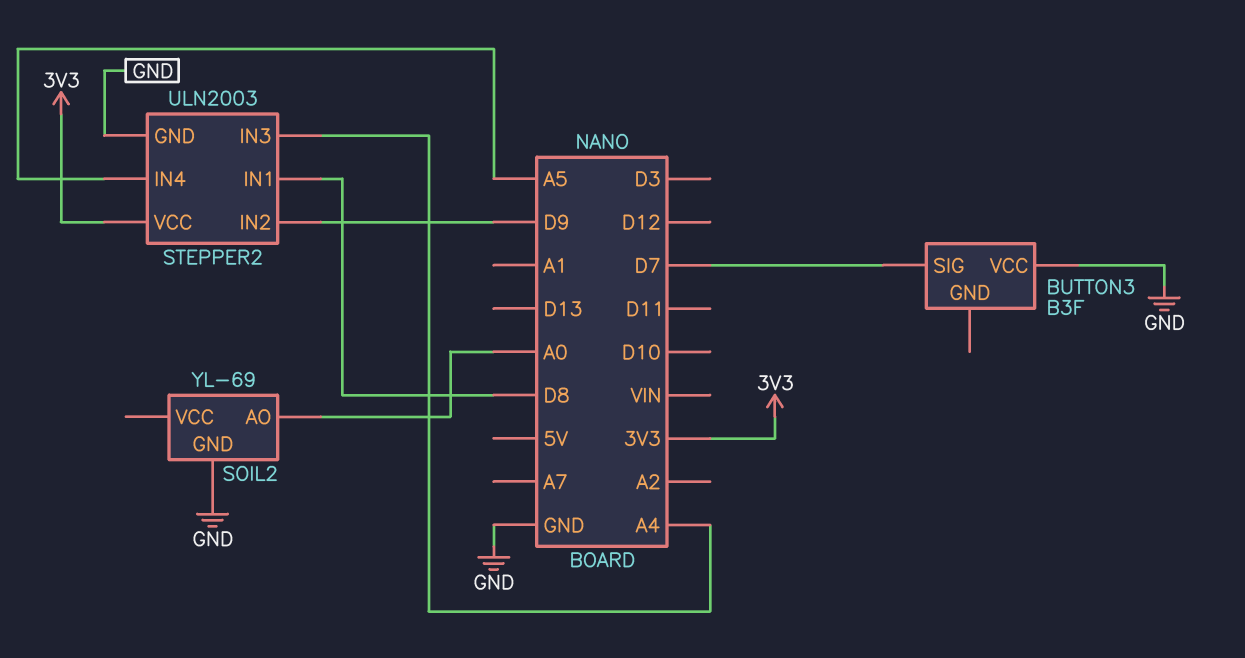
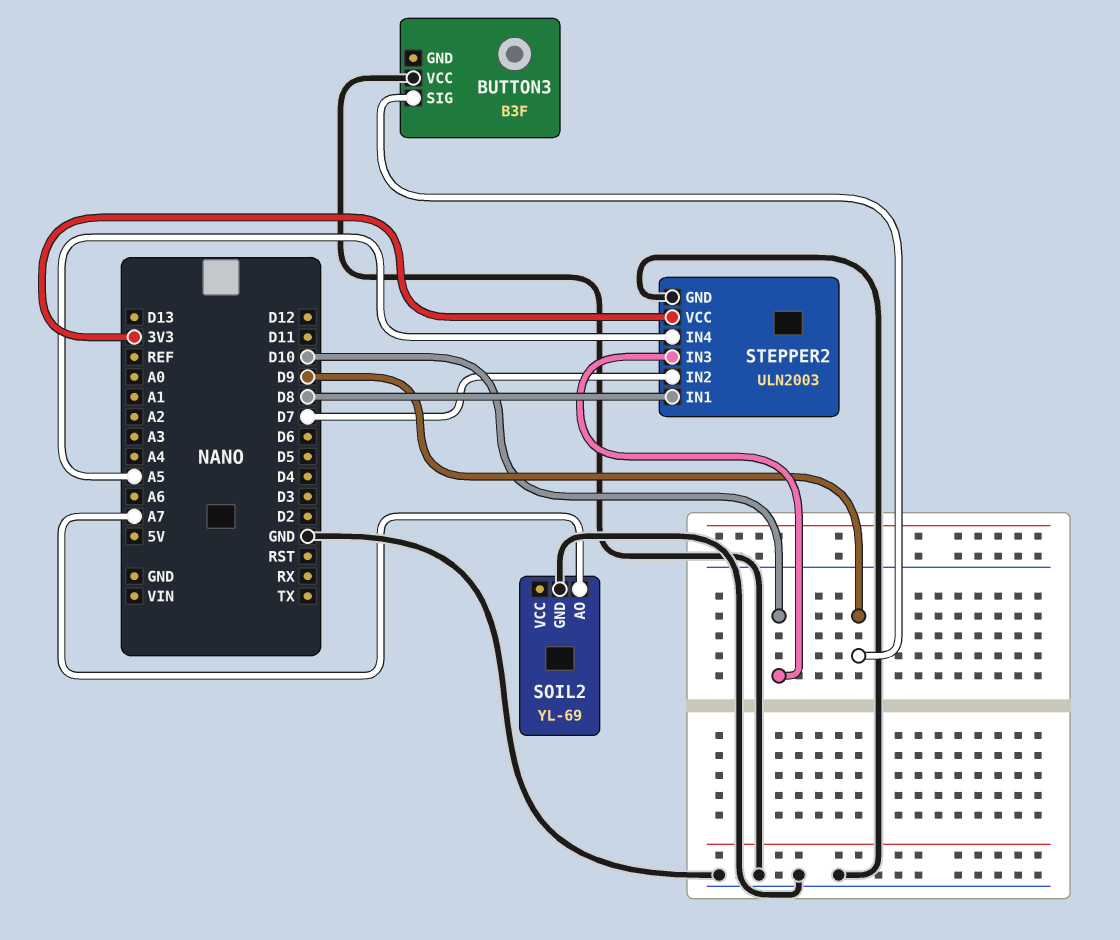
BUTTON3 pin SIG: D7 -> D9
SOIL2 pin AO: A0 -> A7
STEPPER2 pin IN2: D9 -> D7
STEPPER2 pin IN3: A4 -> D10

